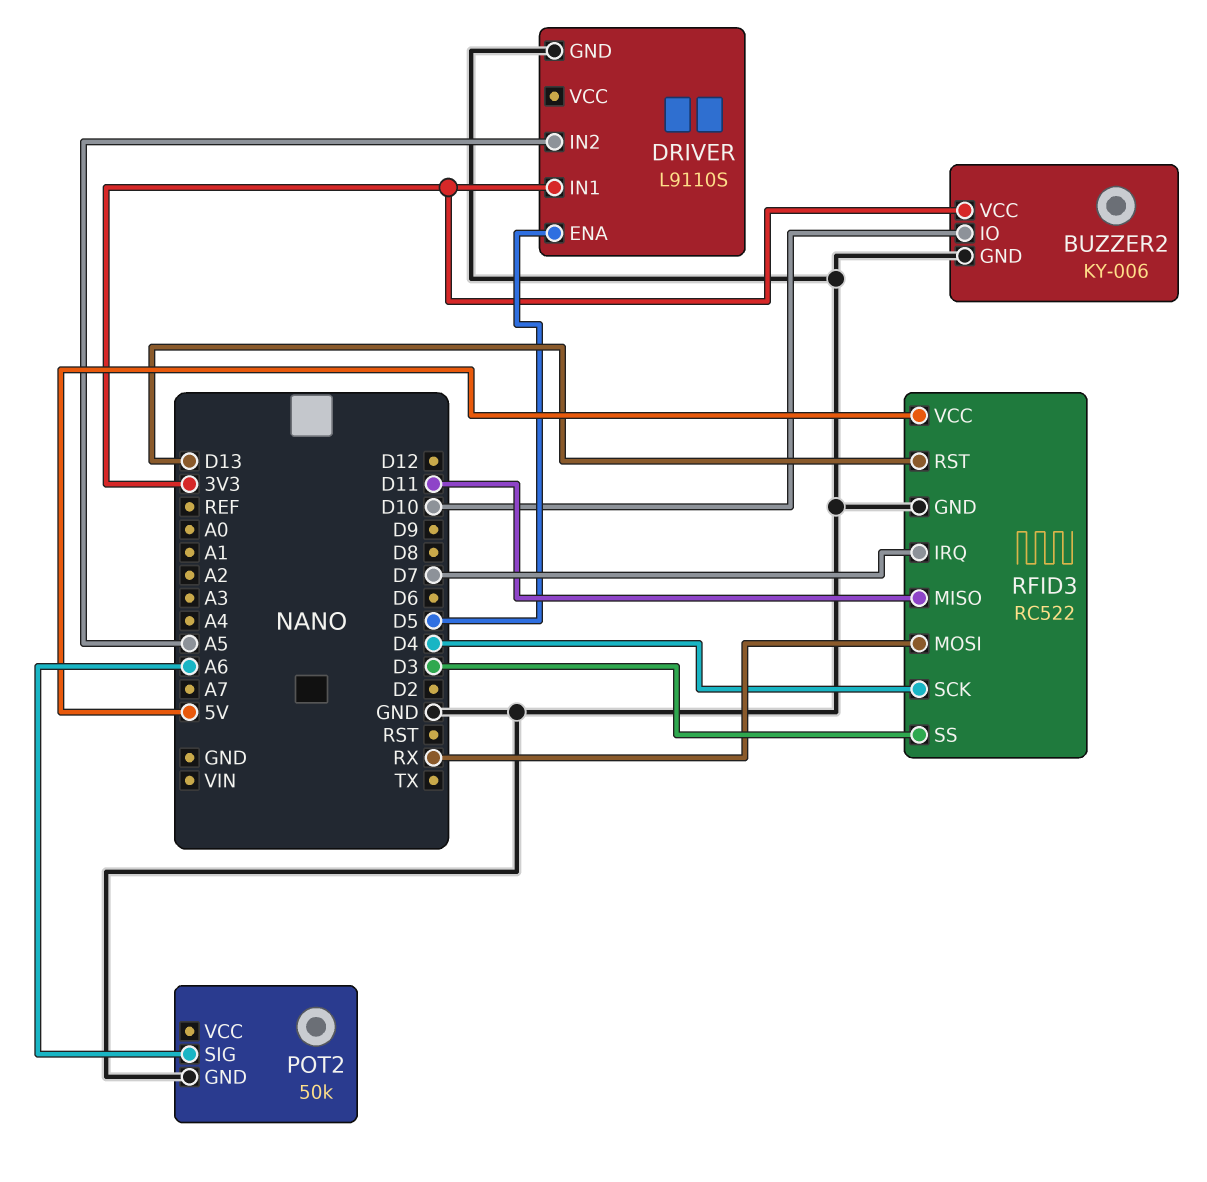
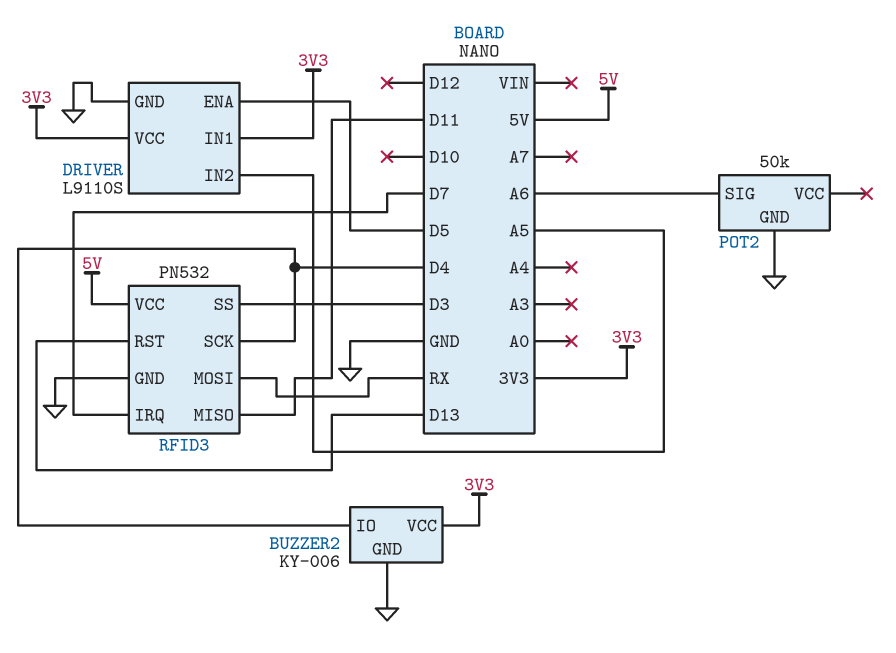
BUZZER2 pin IO: D10 -> D4
DRIVER pin VCC: none -> 3V3
RFID3: RC522 -> PN532

